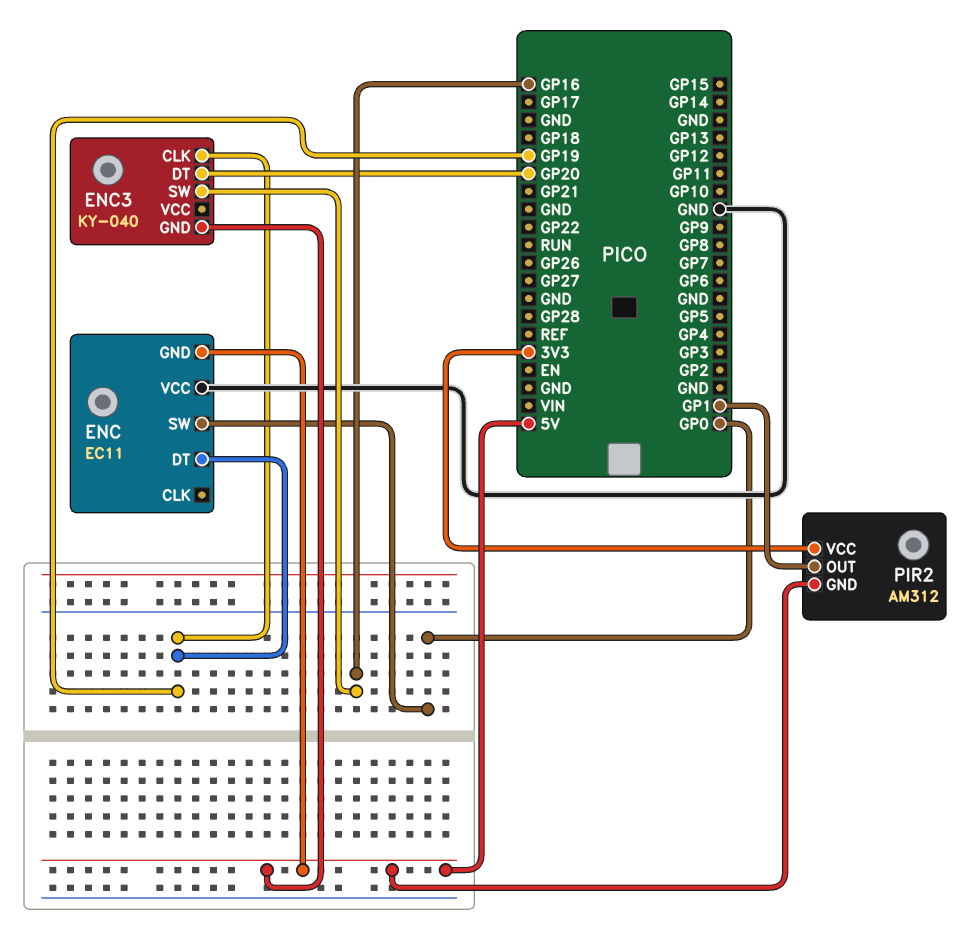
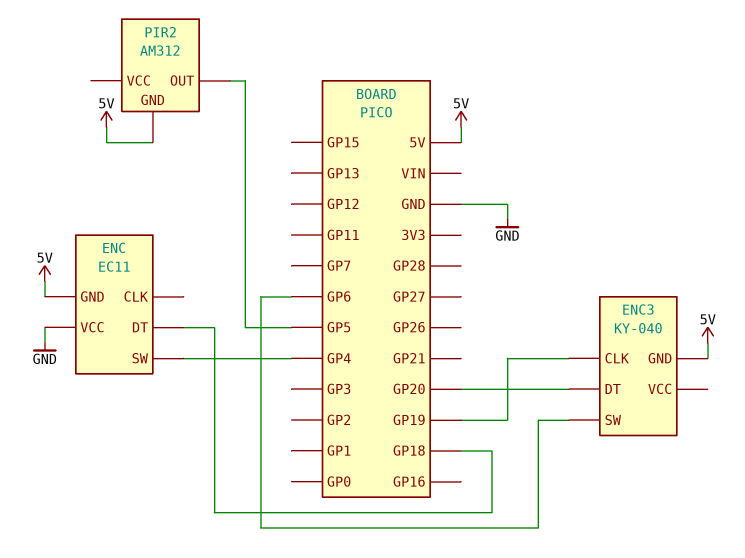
ENC pin DT: GP19 -> GP18
ENC pin SW: GP0 -> GP4
ENC3 pin SW: GP16 -> GP6
PIR2 pin OUT: GP1 -> GP5
PIR2 pin VCC: 3V3 -> none

